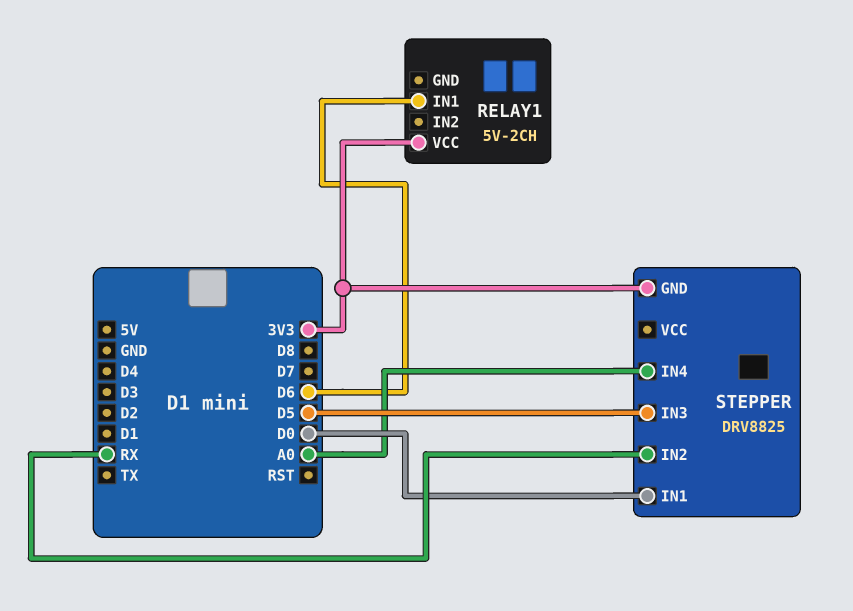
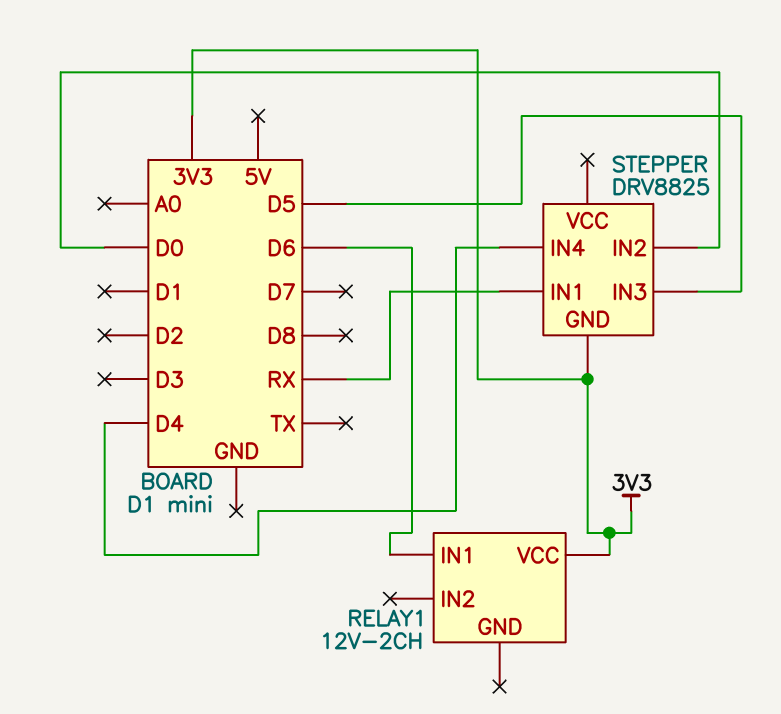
RELAY1: 5V-2CH -> 12V-2CH
STEPPER pin IN1: D0 -> RX
STEPPER pin IN2: RX -> D0
STEPPER pin IN4: A0 -> D4

